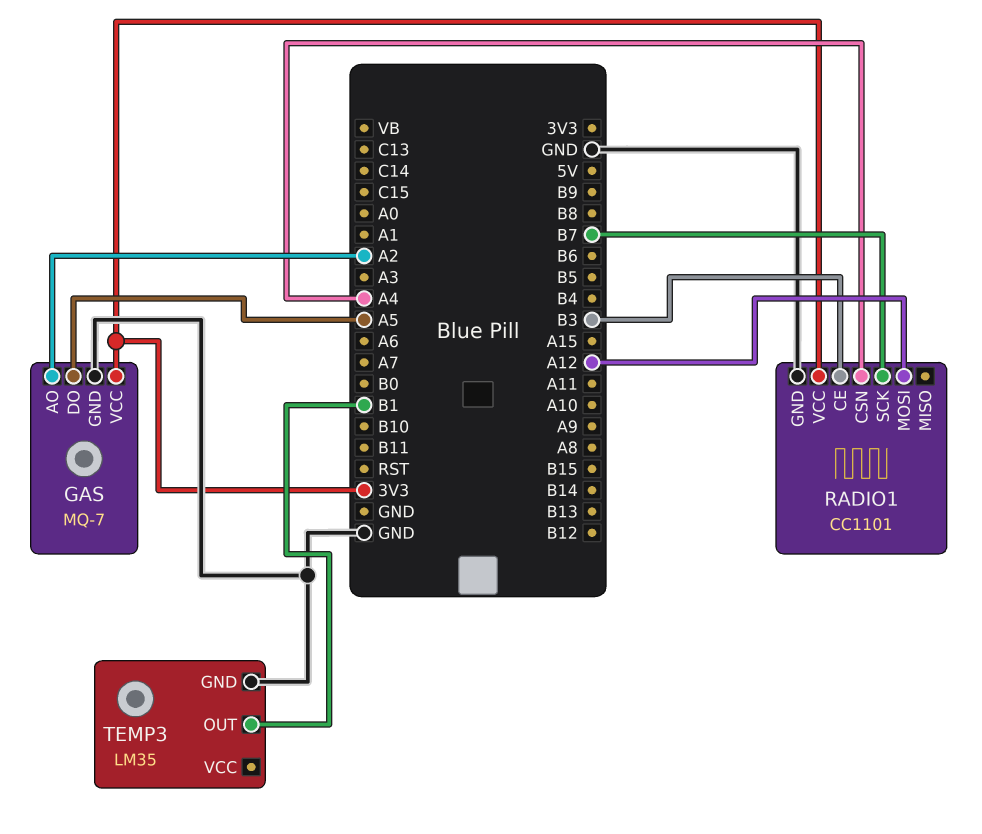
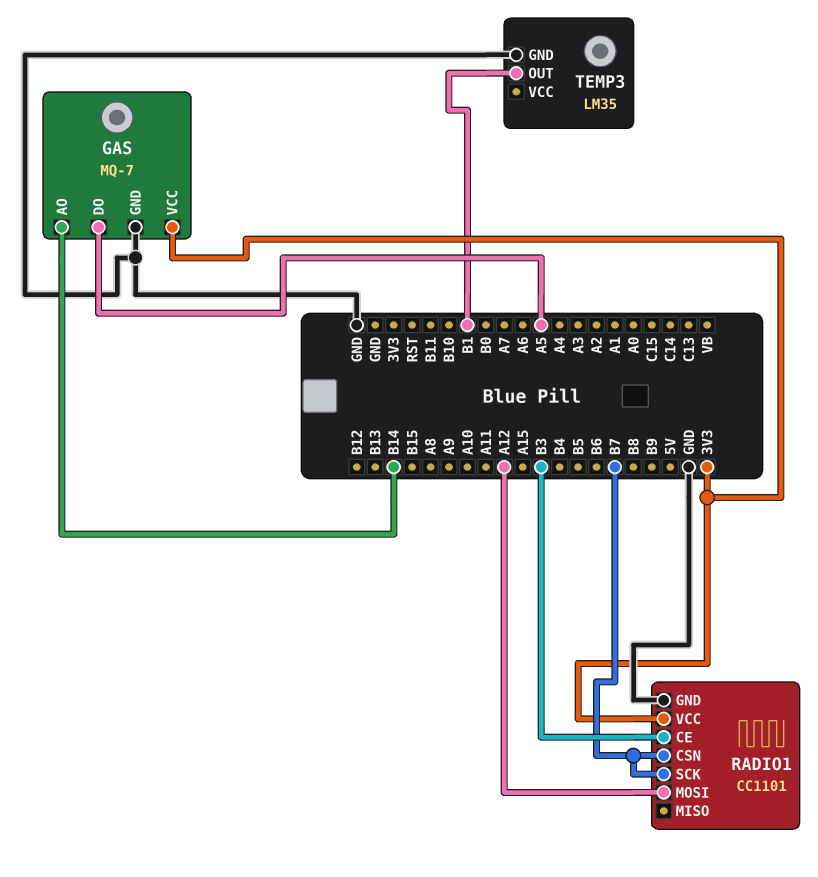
GAS pin AO: A2 -> B14
RADIO1 pin CSN: A4 -> B7

